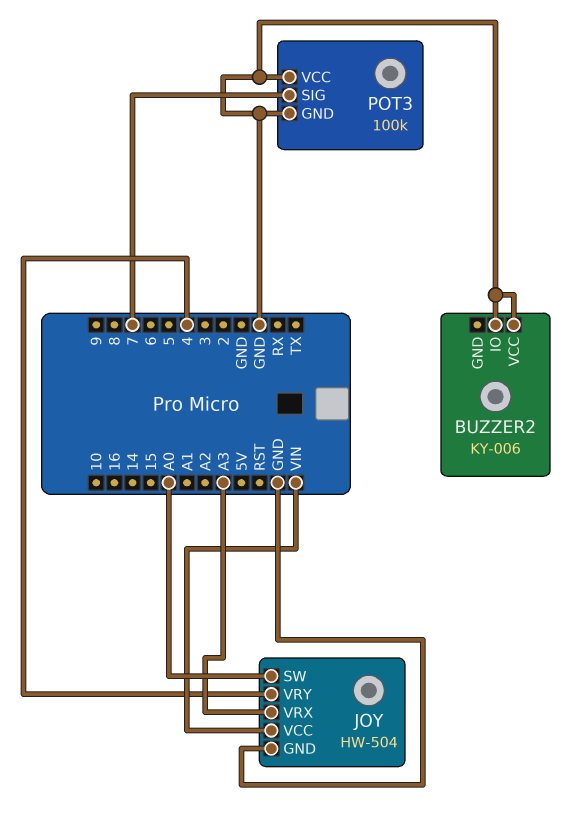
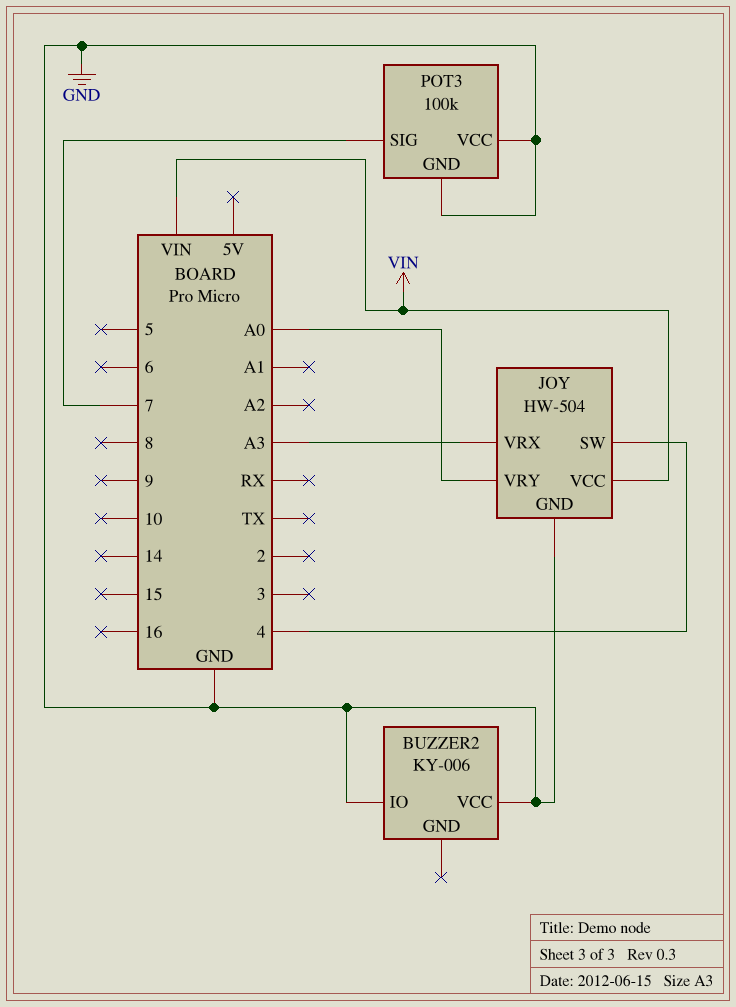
JOY pin SW: A0 -> 4
JOY pin VRY: 4 -> A0

